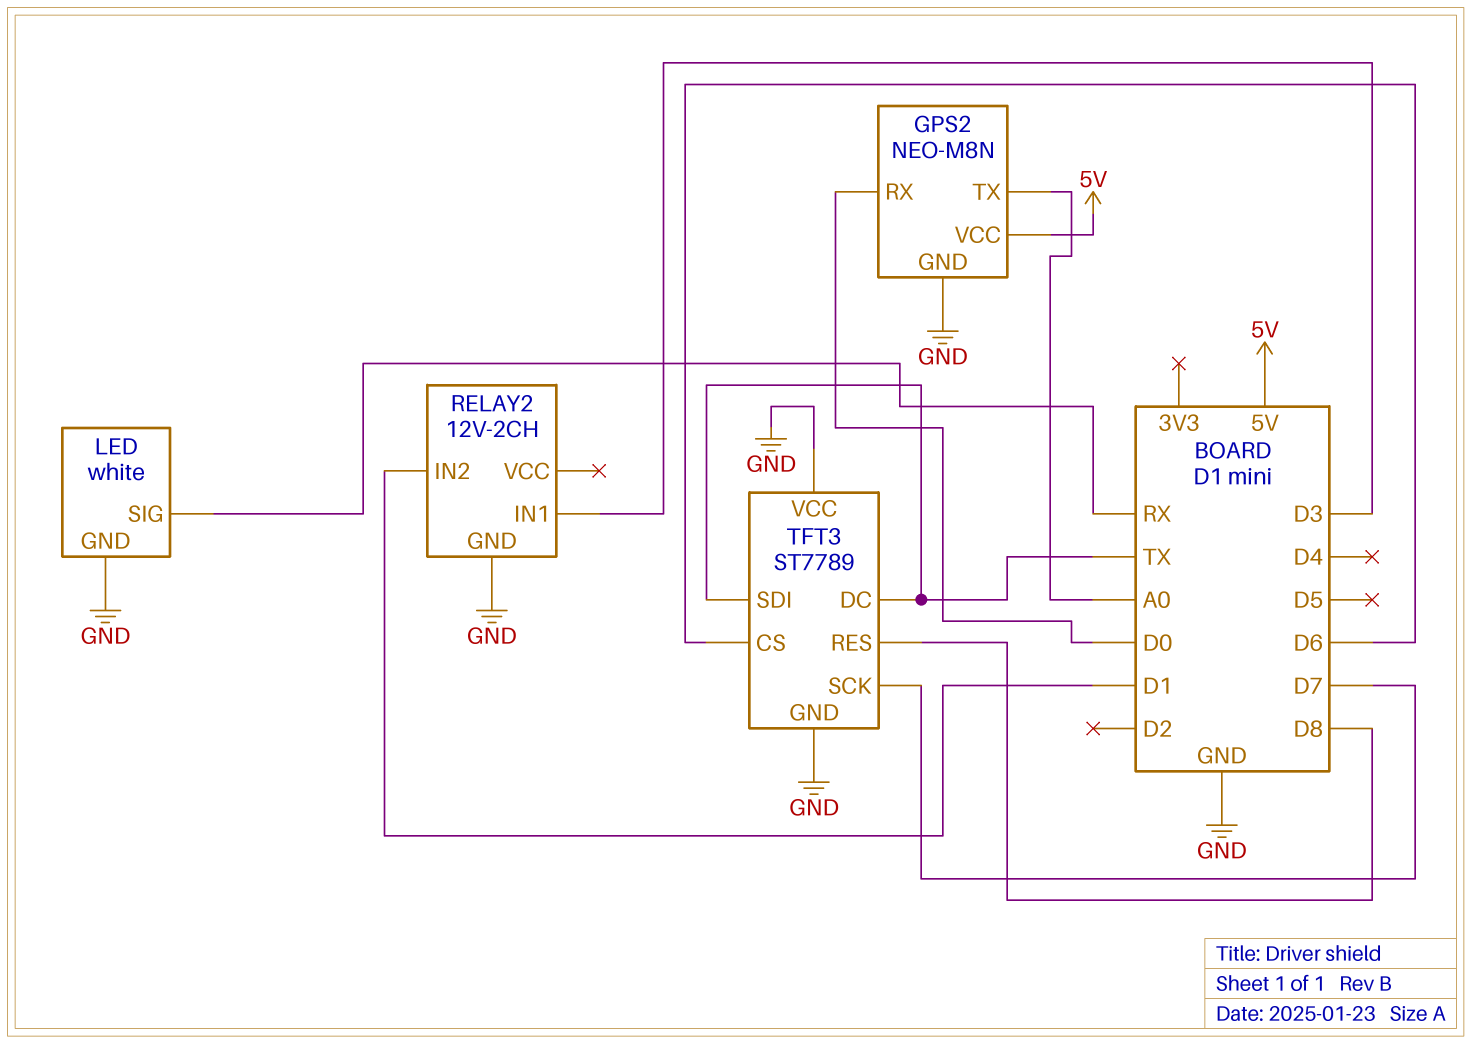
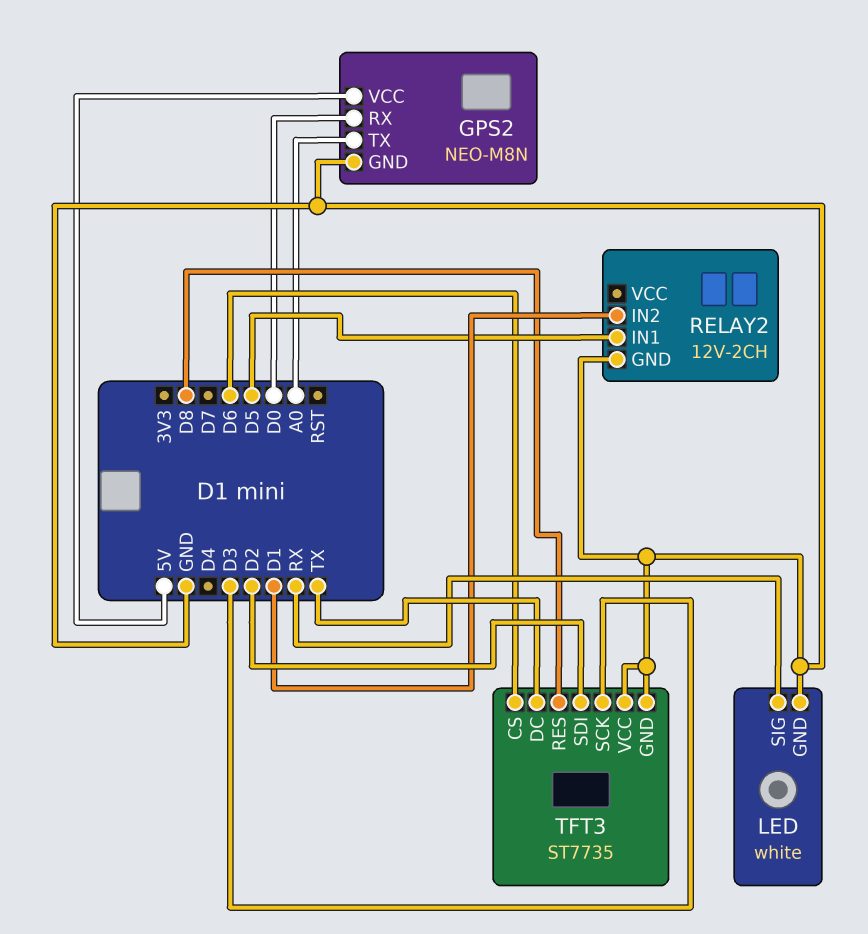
RELAY2 pin IN1: D3 -> D5
TFT3: ST7789 -> ST7735
TFT3 pin SCK: D7 -> D3
TFT3 pin SDI: TX -> D2

